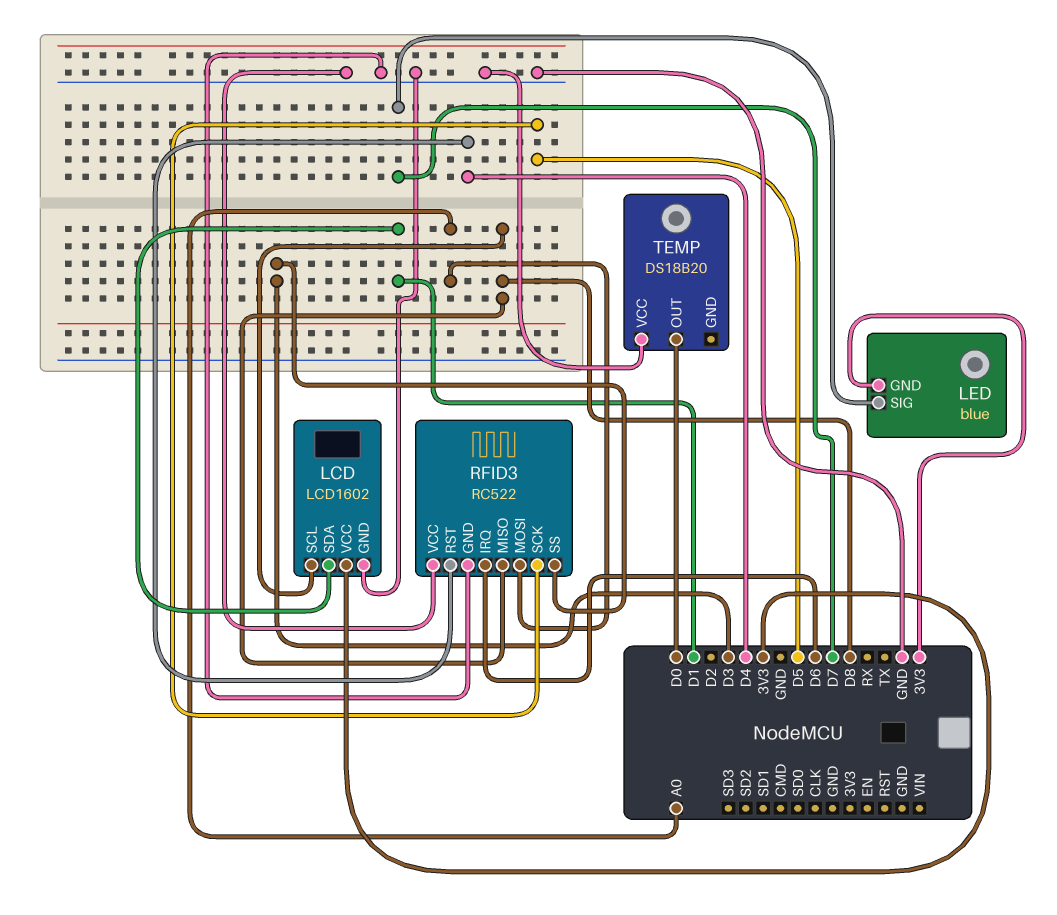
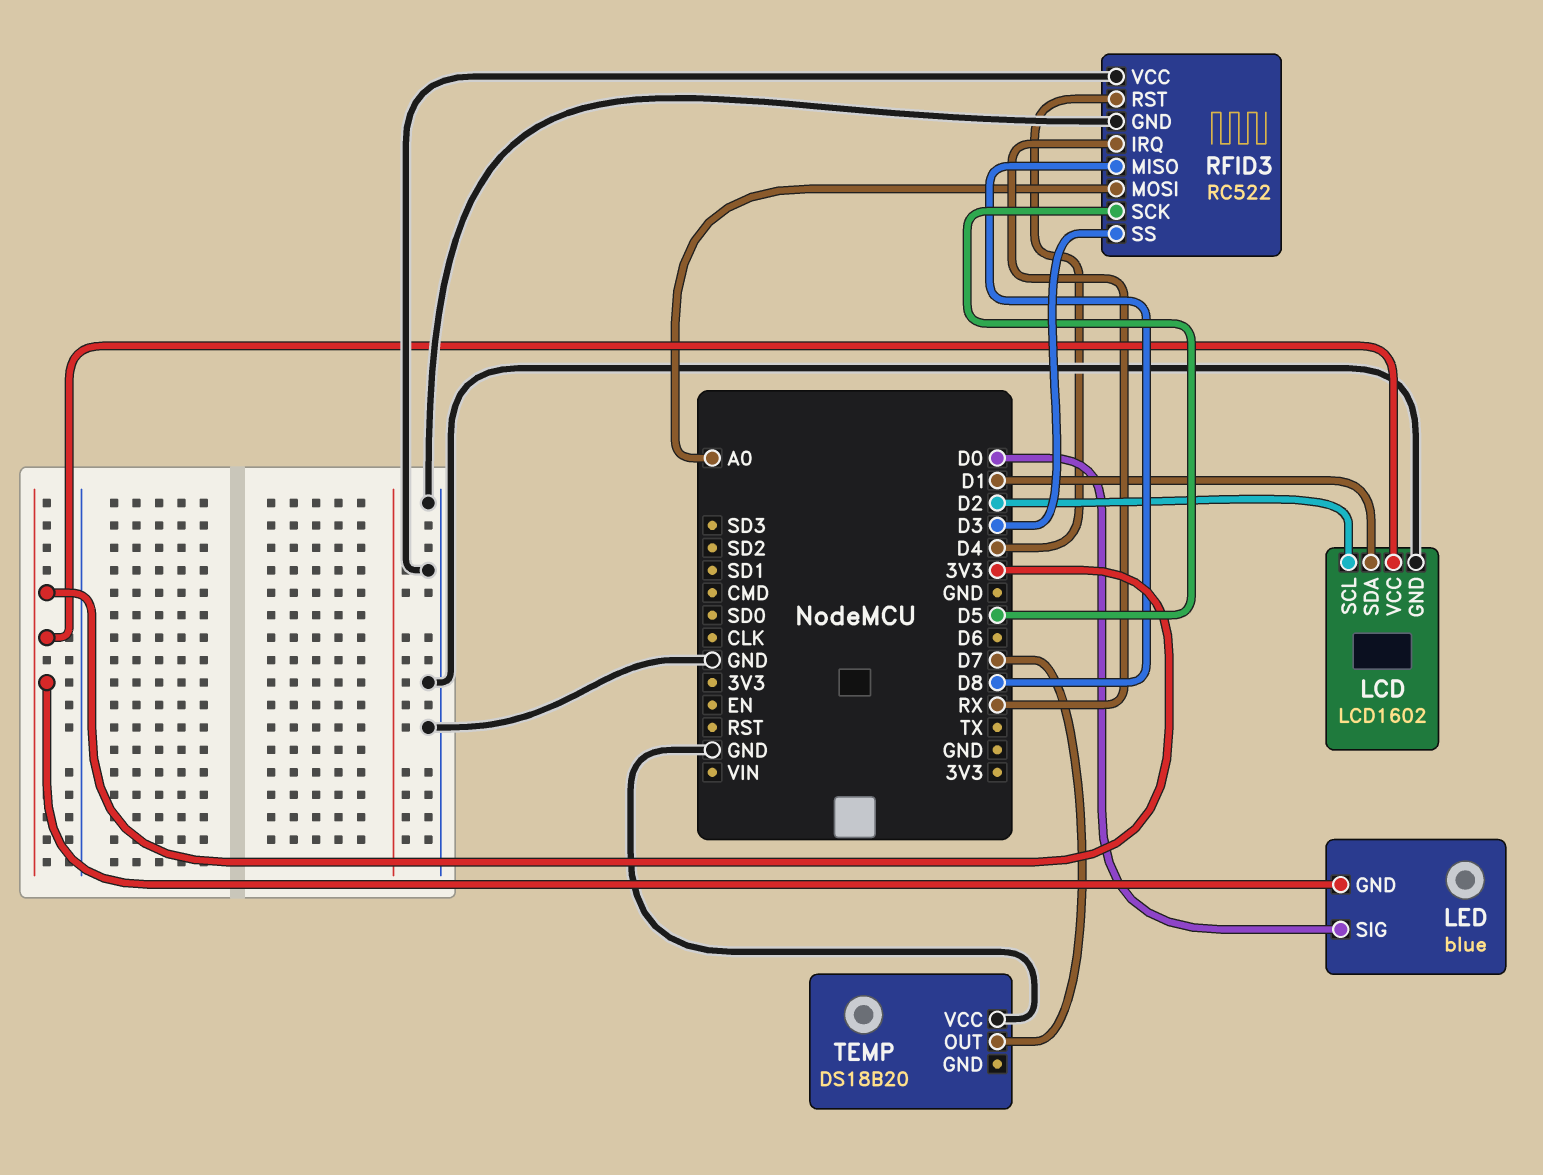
LCD pin SCL: D8 -> D2
LED pin SIG: D7 -> D0
RFID3 pin IRQ: D6 -> RX
TEMP pin OUT: D0 -> D7

